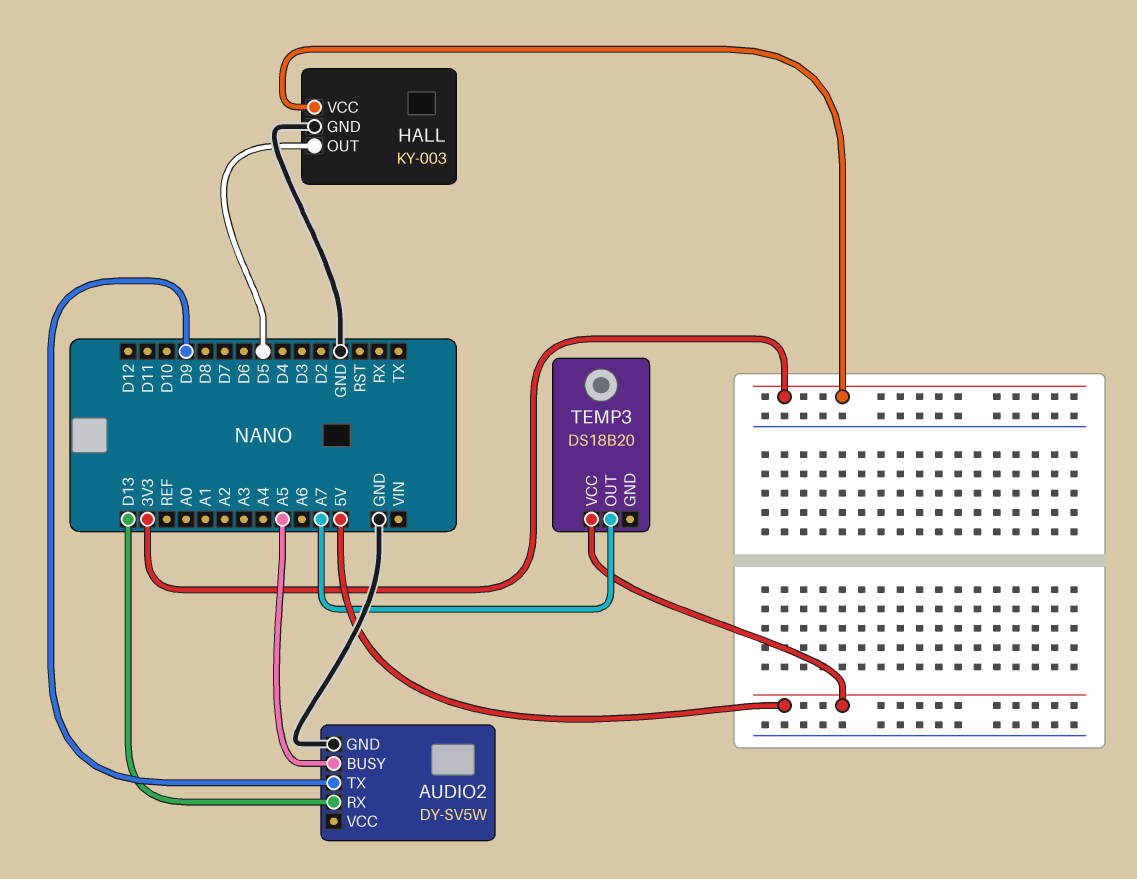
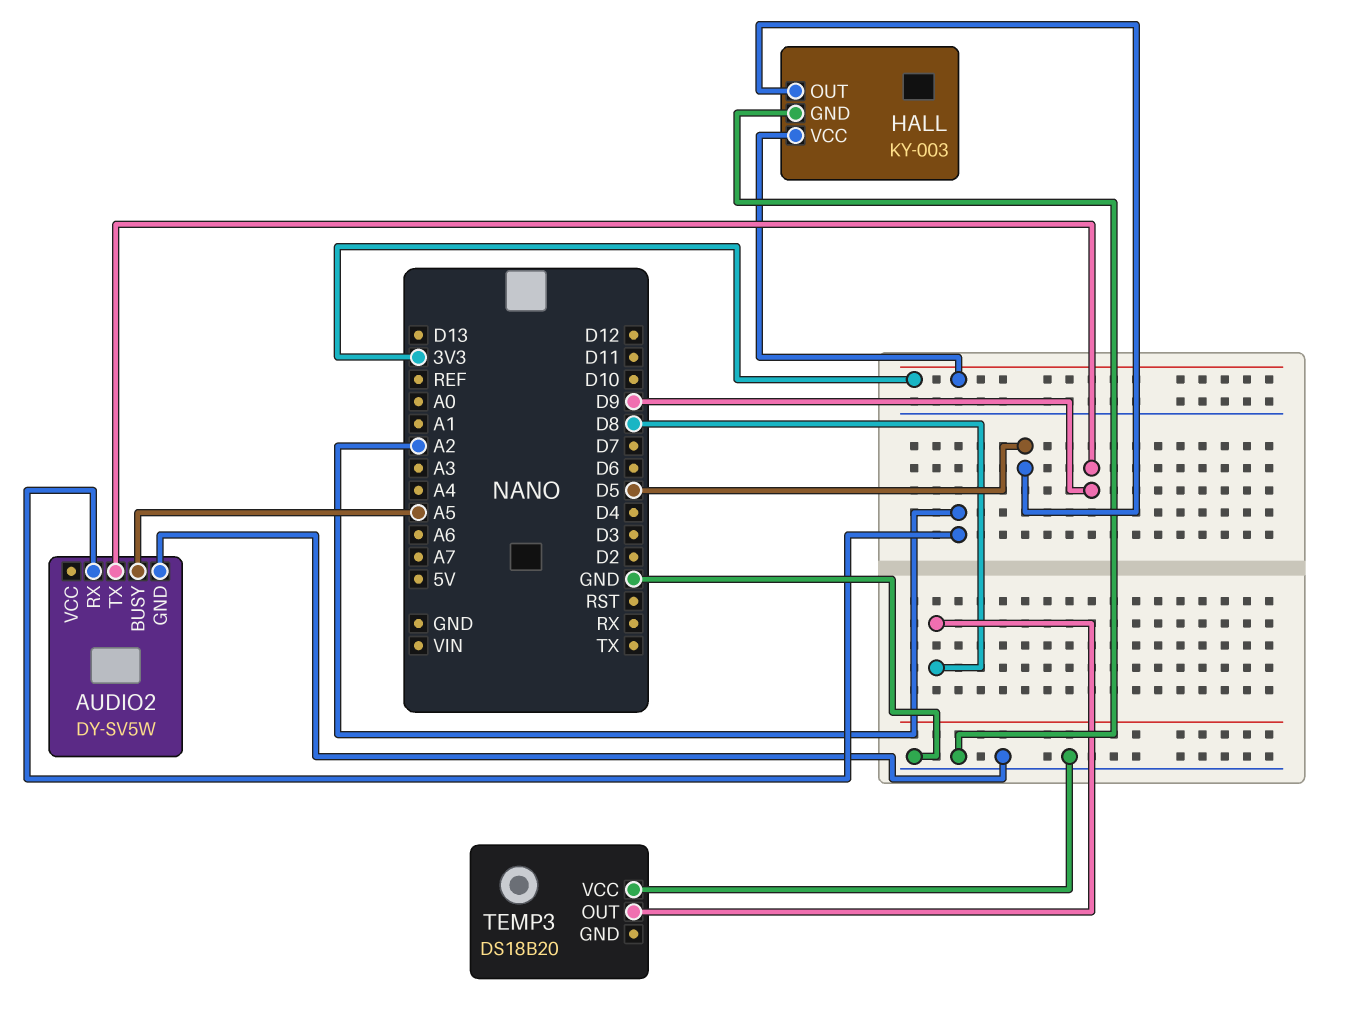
AUDIO2 pin RX: D13 -> A2
TEMP3 pin OUT: A7 -> D8
TEMP3 pin VCC: 5V -> GND

